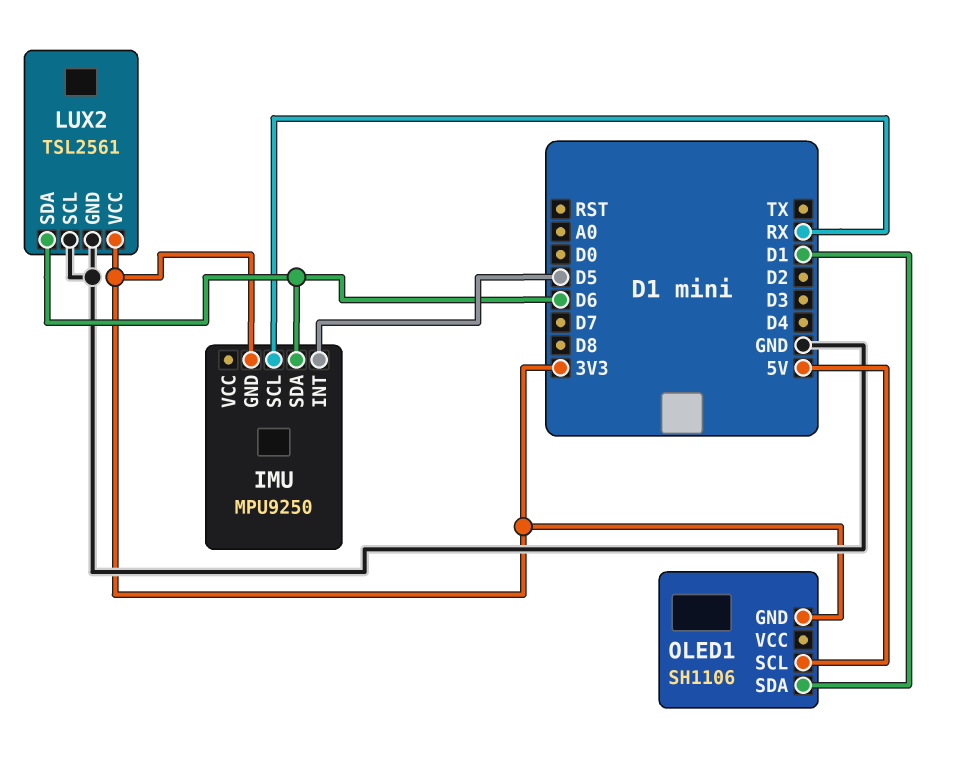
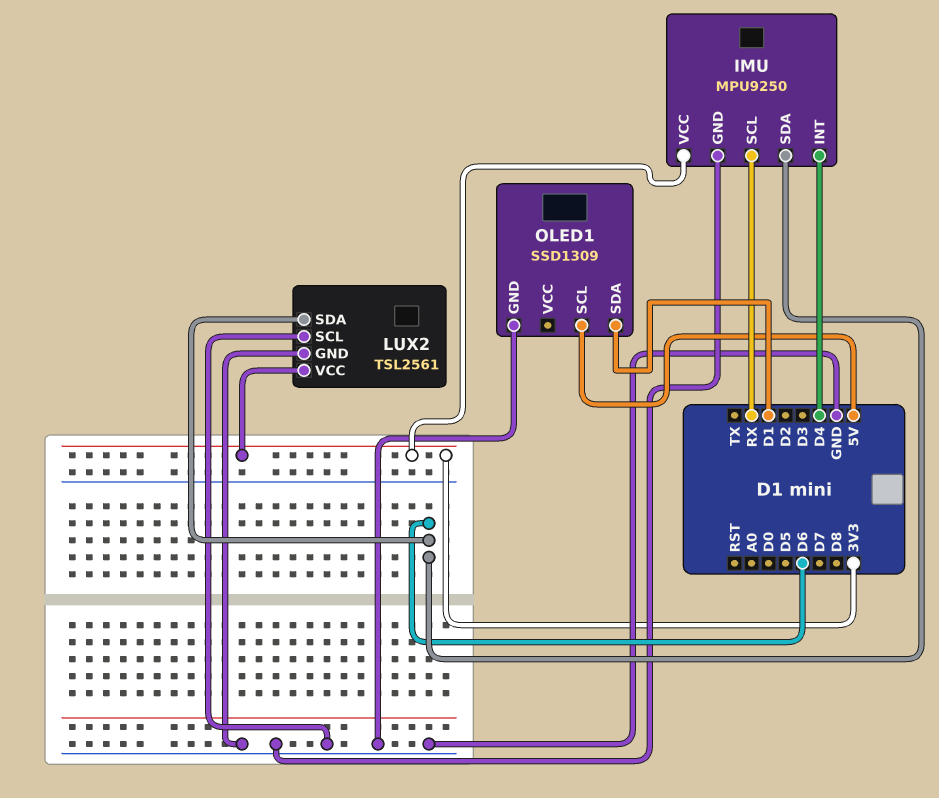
IMU pin GND: 3V3 -> GND
IMU pin INT: D5 -> D4
IMU pin VCC: none -> 3V3
OLED1: SH1106 -> SSD1309
OLED1 pin GND: 3V3 -> GND

